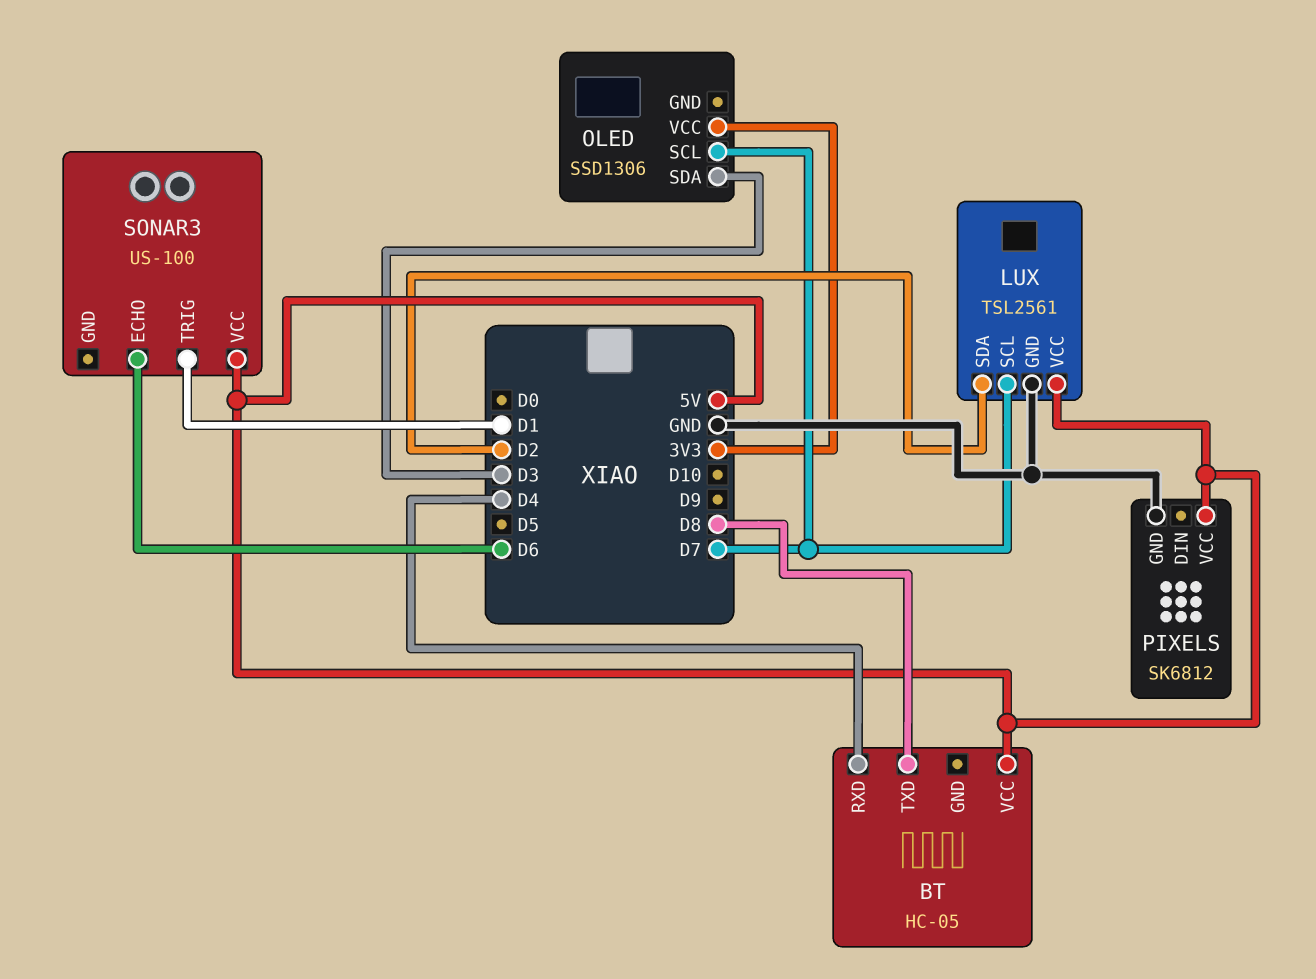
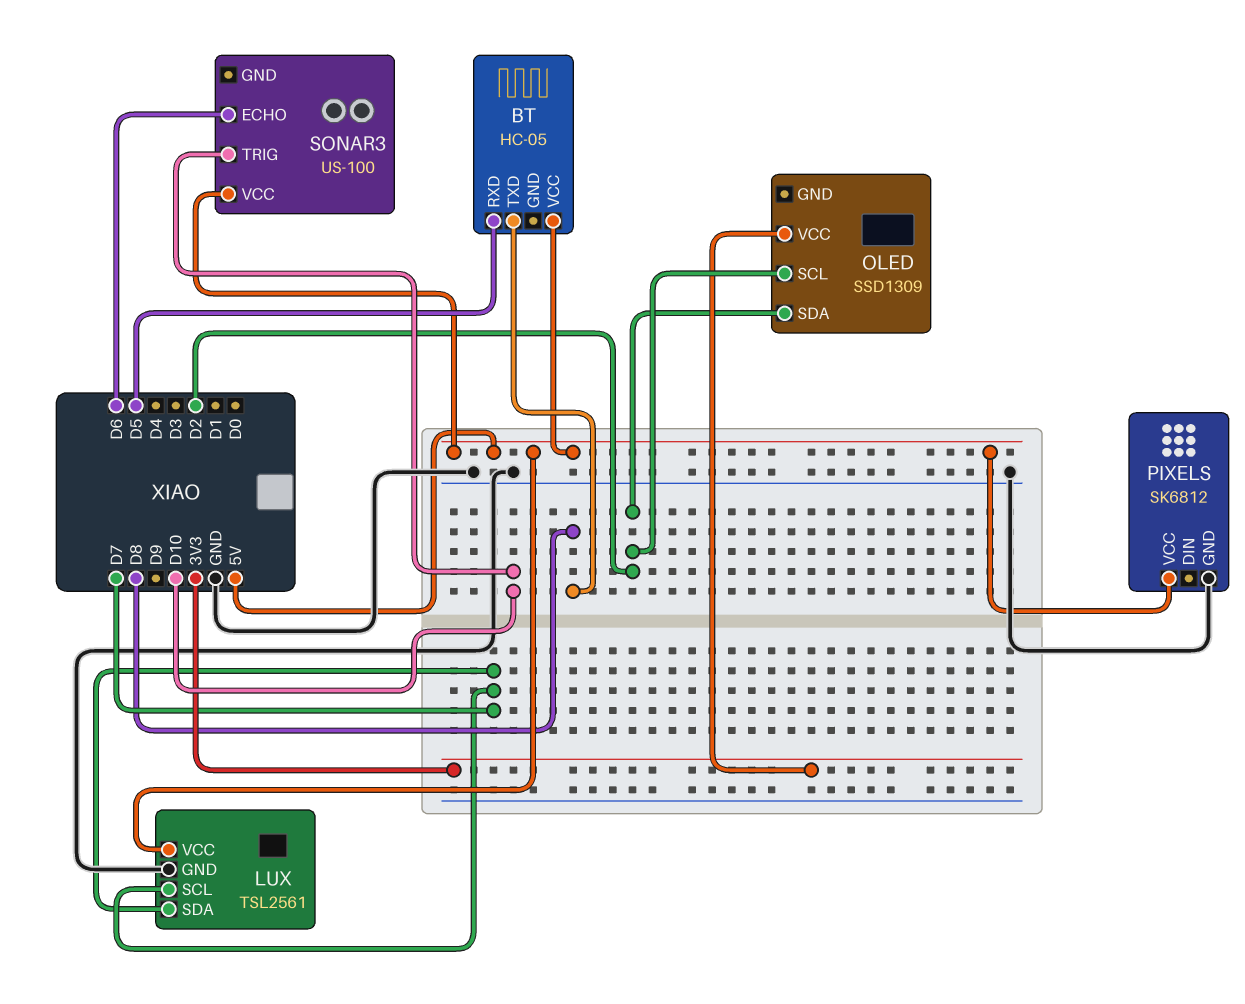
BT pin RXD: D4 -> D5
LUX pin SDA: D2 -> D7
OLED: SSD1306 -> SSD1309
OLED pin SCL: D7 -> D2
OLED pin SDA: D3 -> D2
SONAR3 pin TRIG: D1 -> D10

